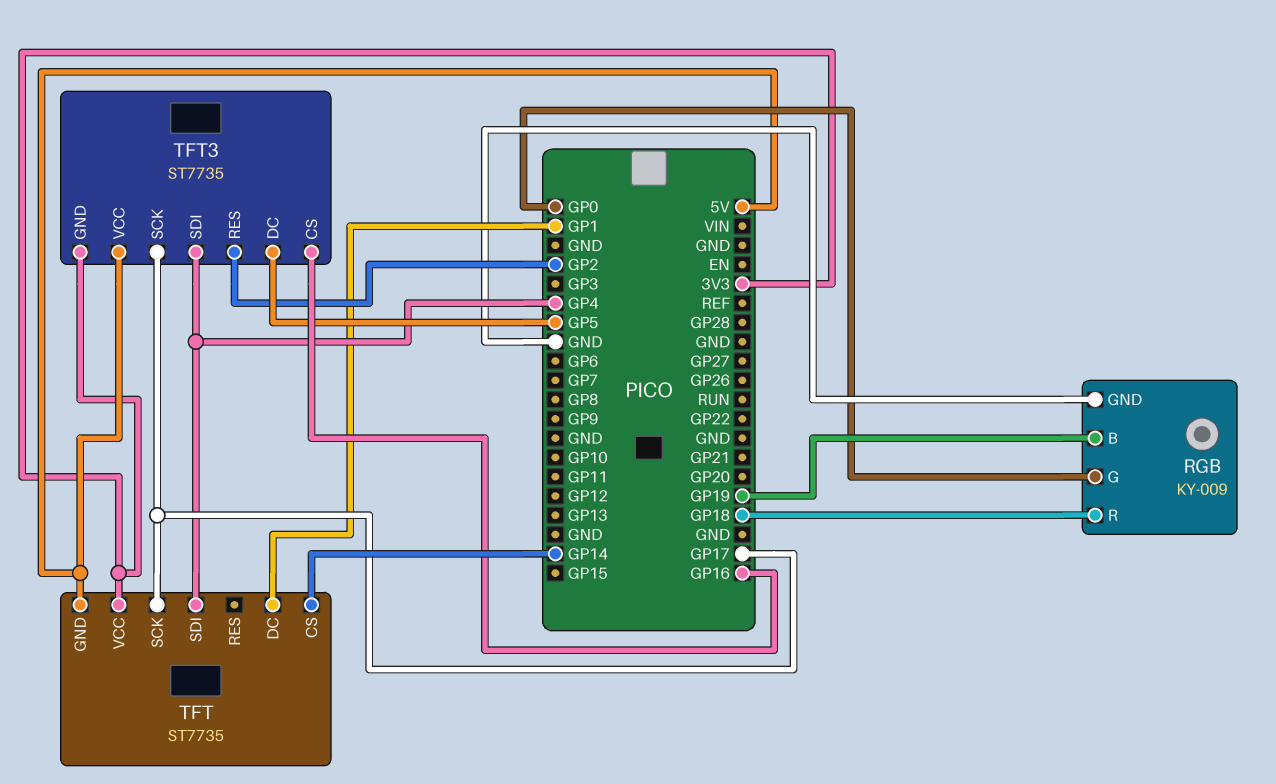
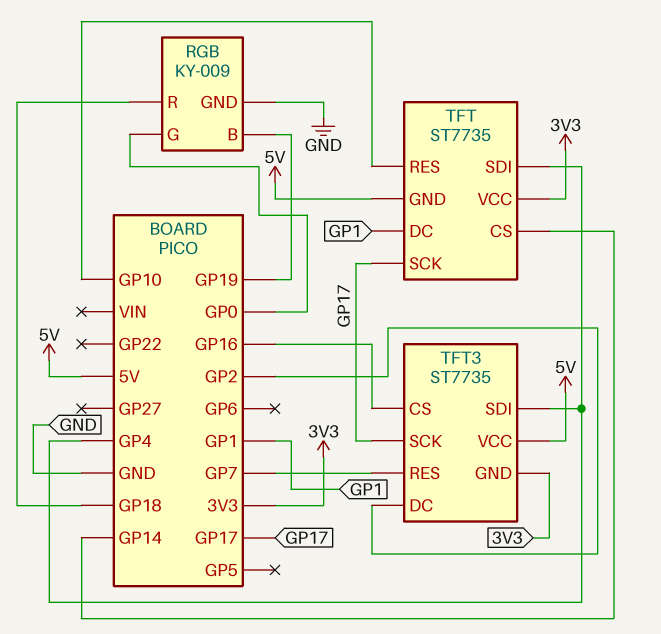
TFT pin RES: none -> GP10
TFT3 pin DC: GP5 -> GP2
TFT3 pin RES: GP2 -> GP7

